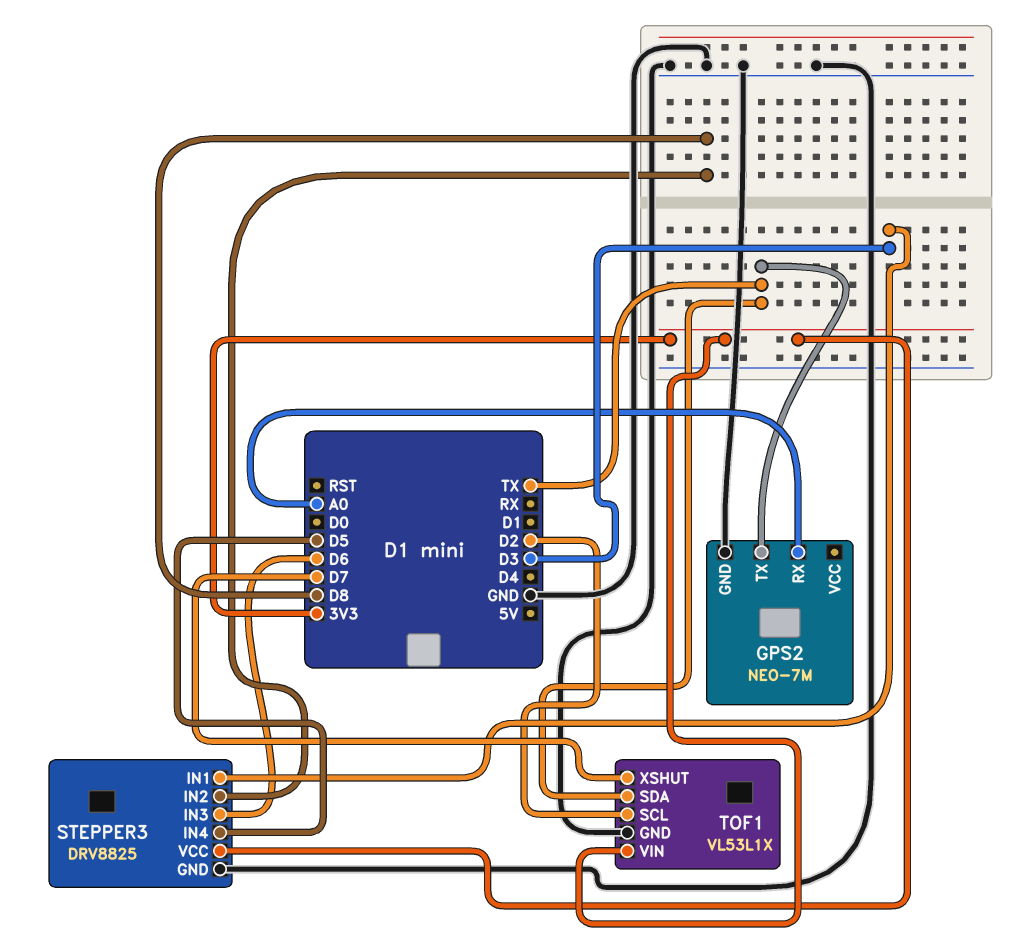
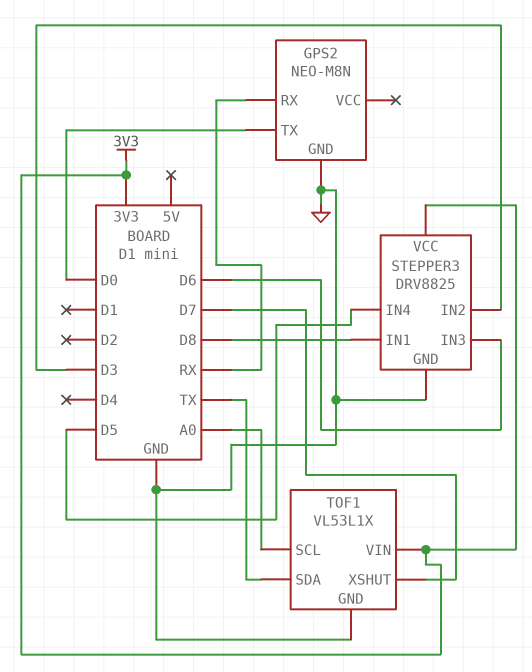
GPS2: NEO-7M -> NEO-M8N
GPS2 pin RX: A0 -> RX
GPS2 pin TX: TX -> D0
STEPPER3 pin IN1: D3 -> D8
STEPPER3 pin IN2: D8 -> D3
TOF1 pin SCL: D2 -> A0

